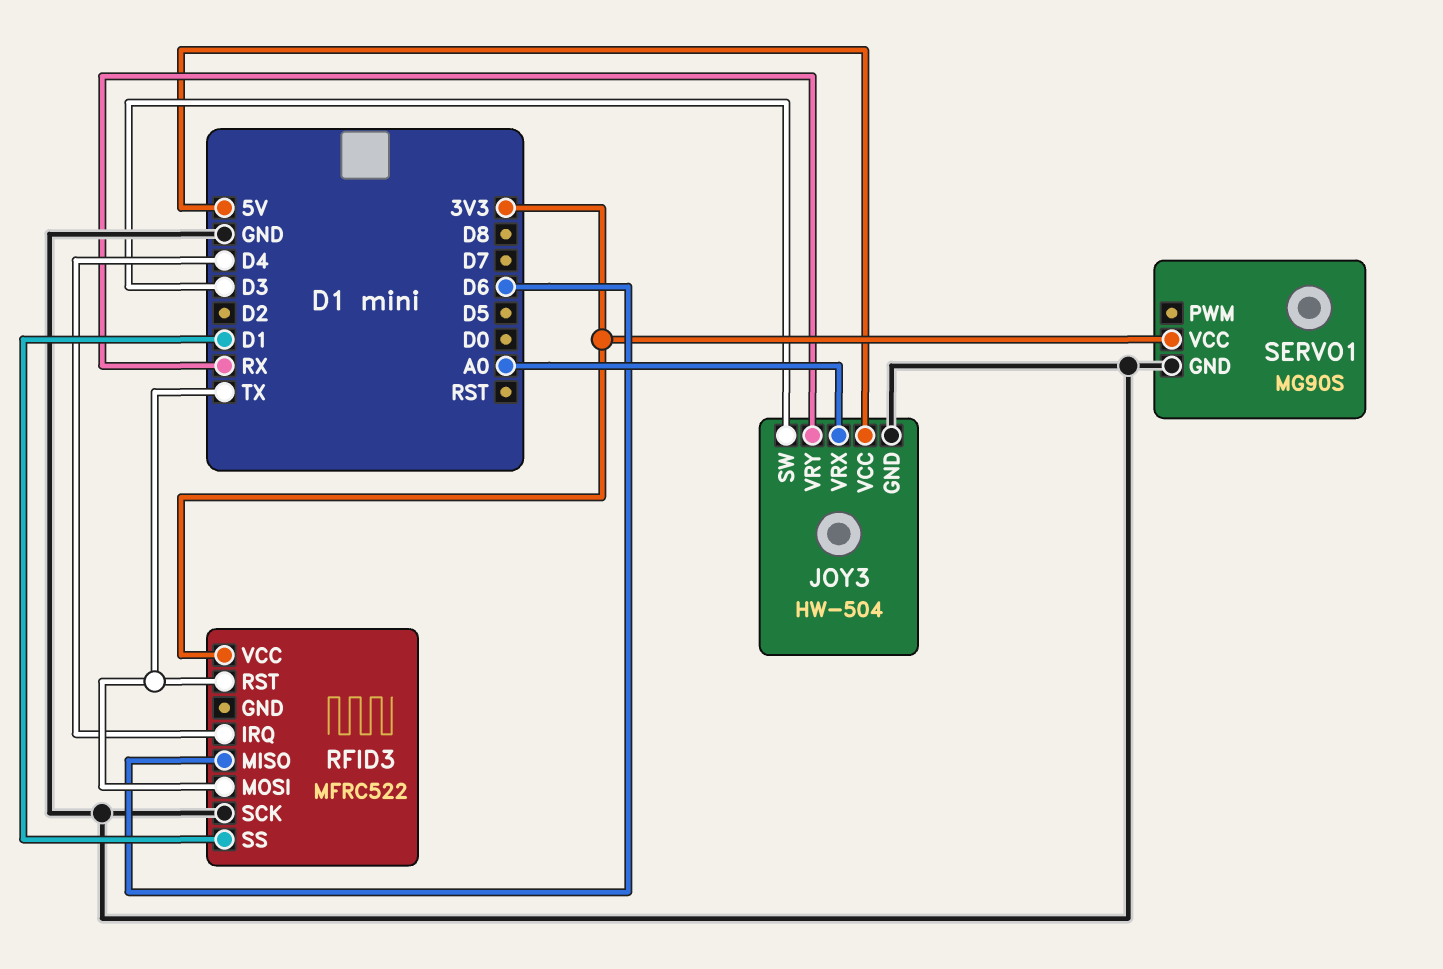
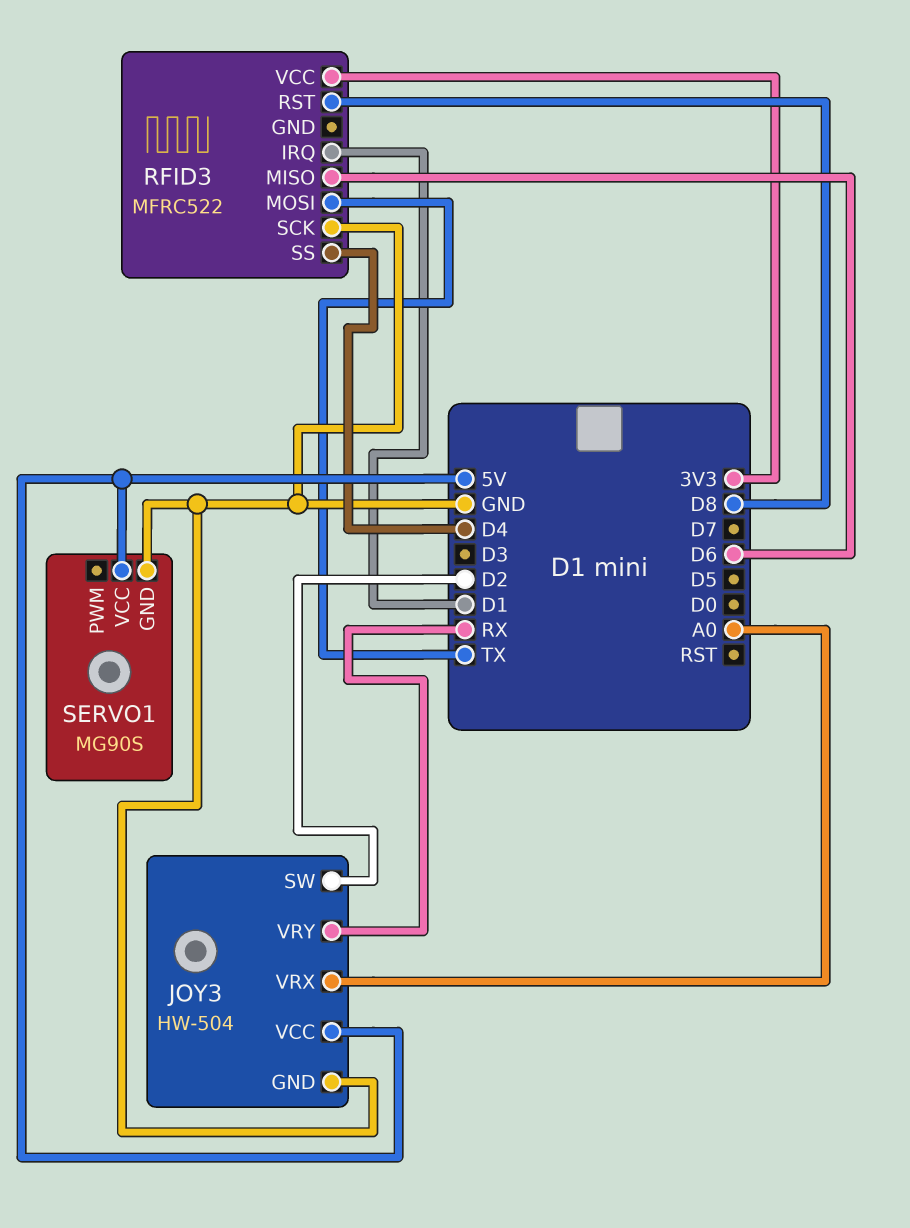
JOY3 pin SW: D3 -> D2
RFID3 pin IRQ: D4 -> D1
RFID3 pin RST: TX -> D8
RFID3 pin SS: D1 -> D4
SERVO1 pin VCC: 3V3 -> 5V

